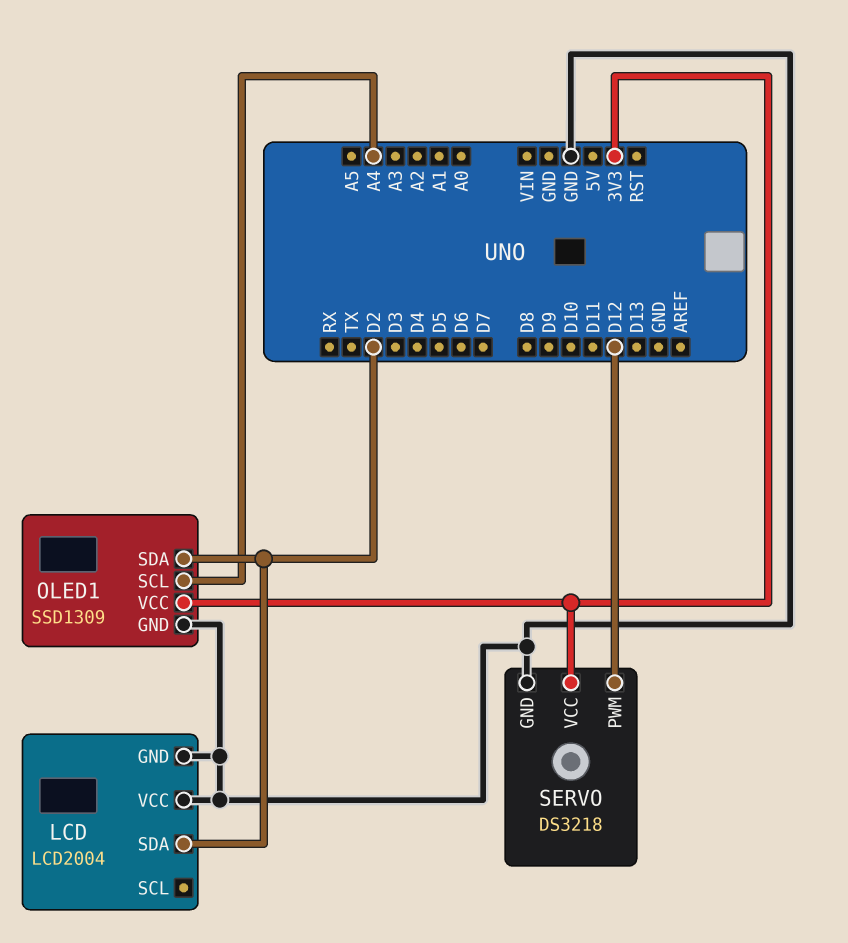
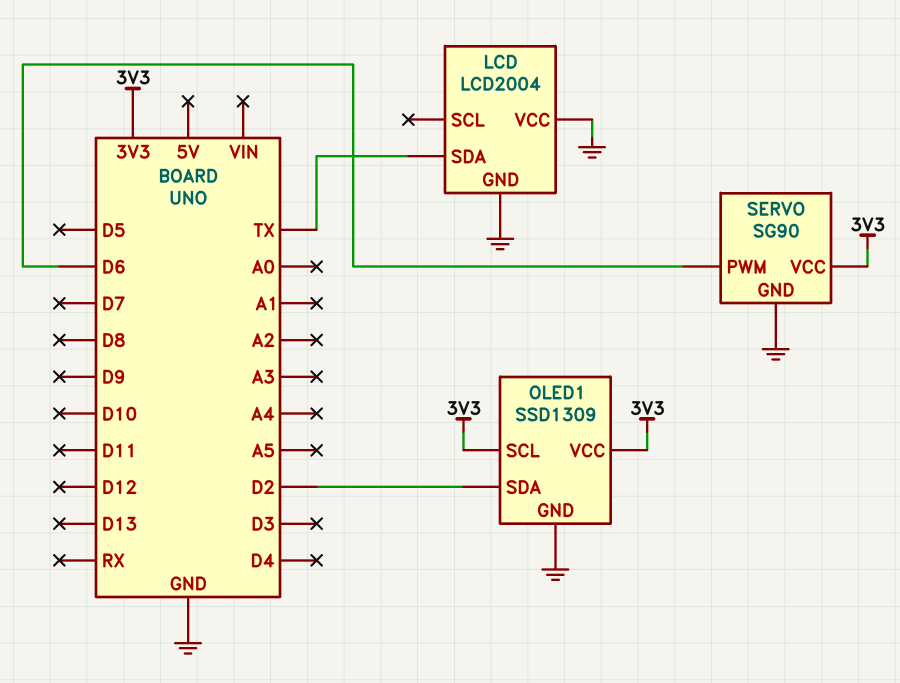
LCD pin SDA: D2 -> TX
OLED1 pin SCL: A4 -> 3V3
SERVO: DS3218 -> SG90
SERVO pin PWM: D12 -> D6

